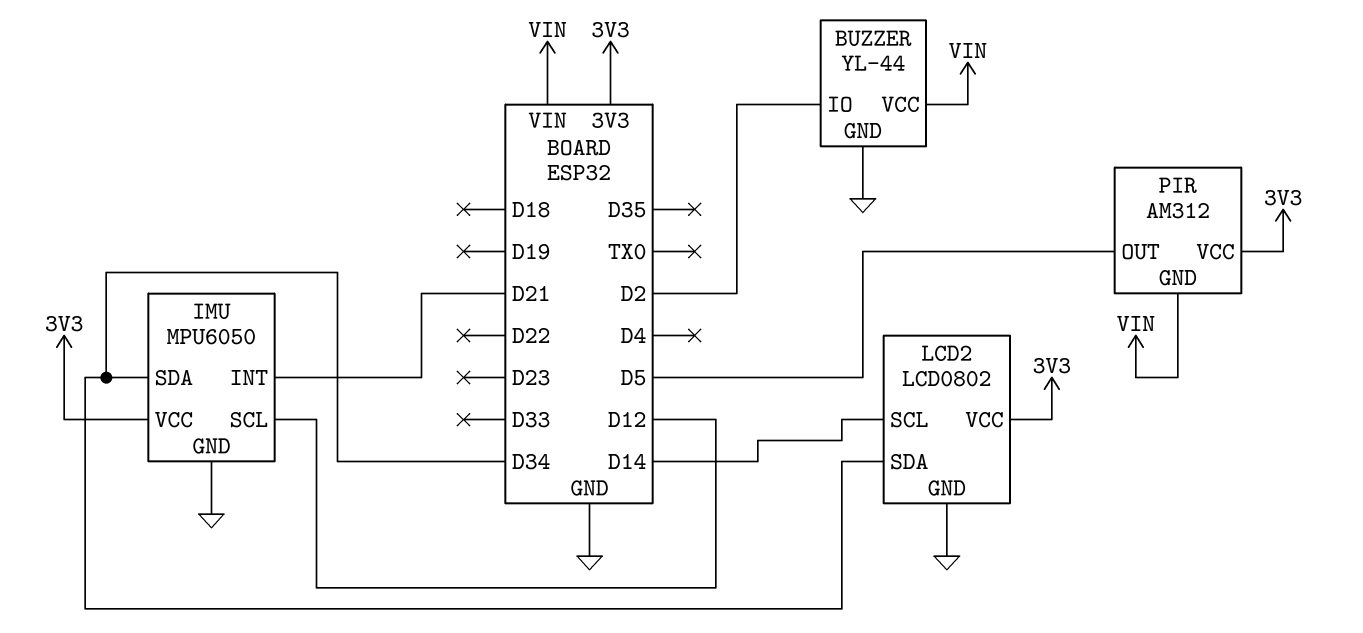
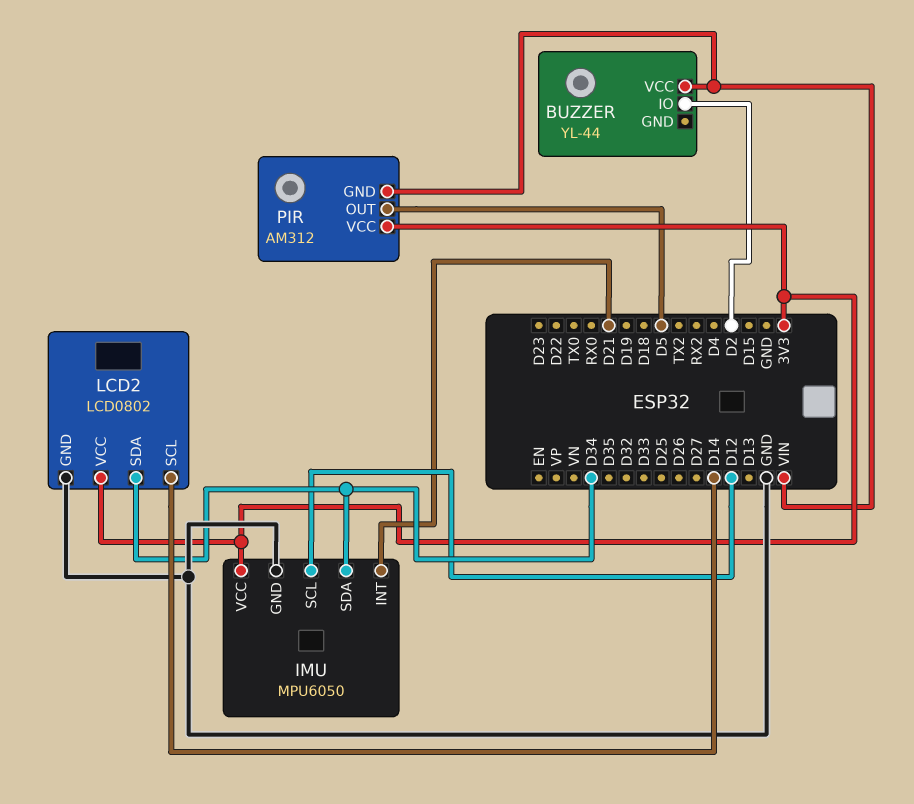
BUZZER pin GND: GND -> none

